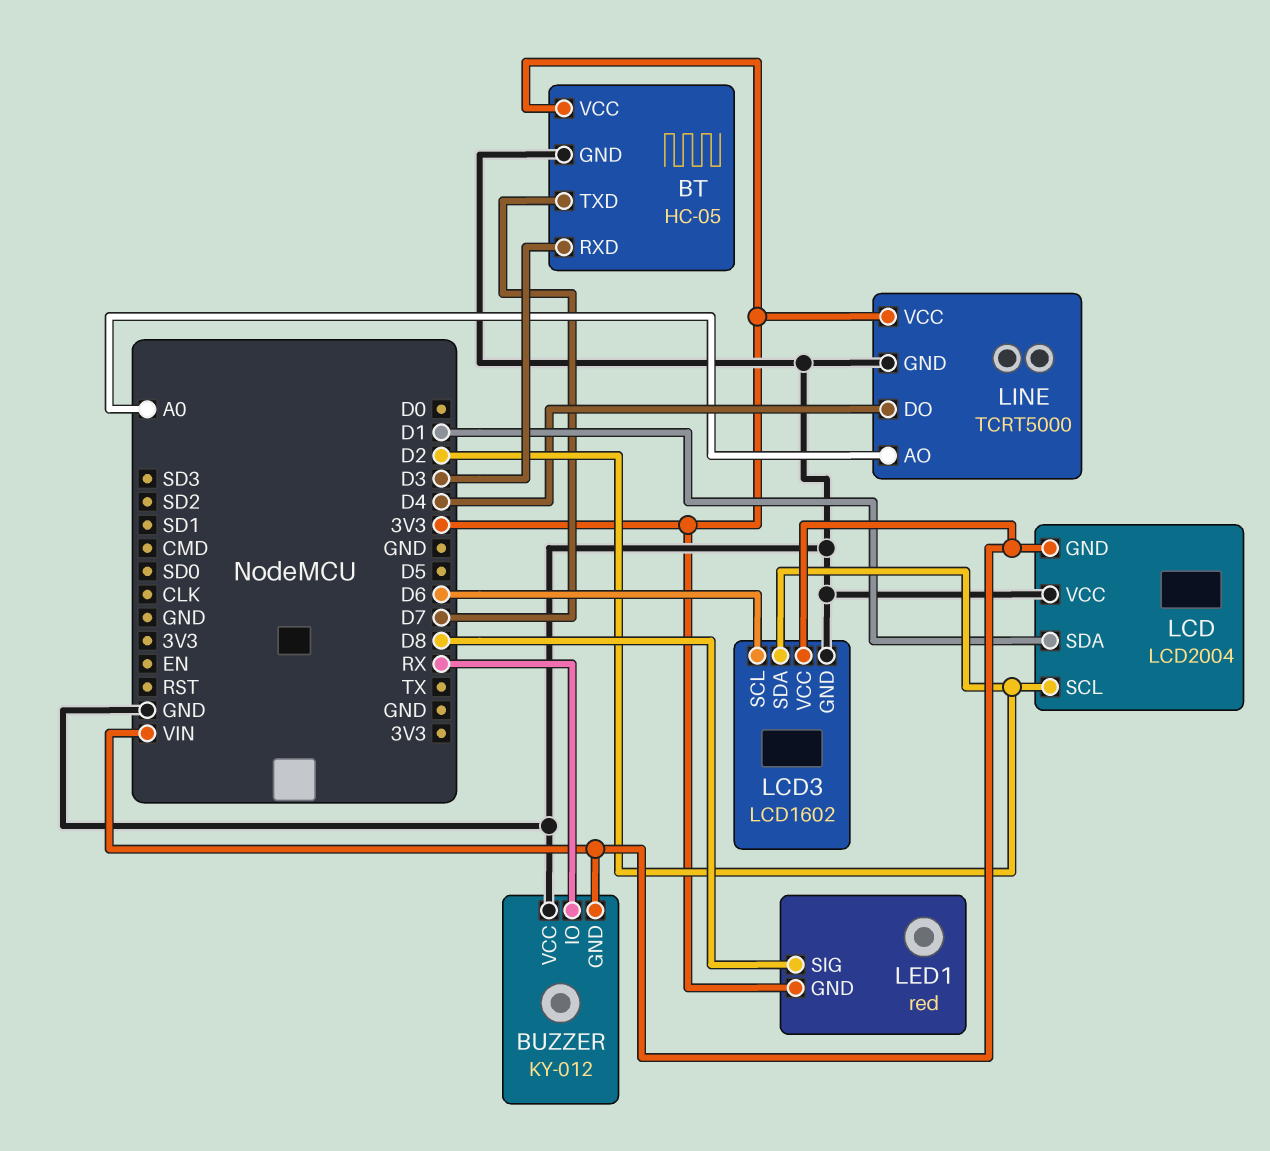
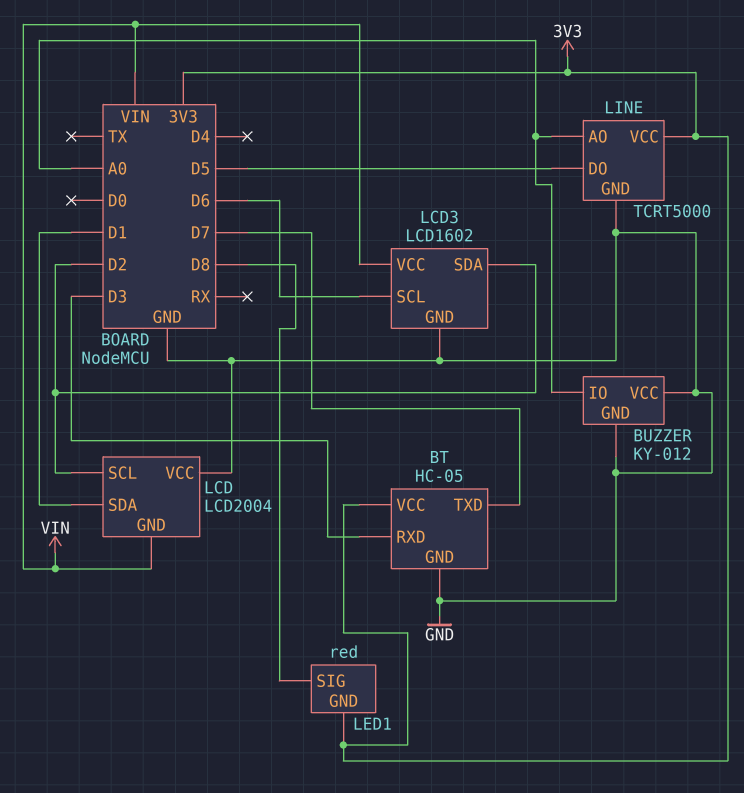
BUZZER pin GND: VIN -> GND
BUZZER pin IO: RX -> A0
LINE pin DO: D4 -> D5

